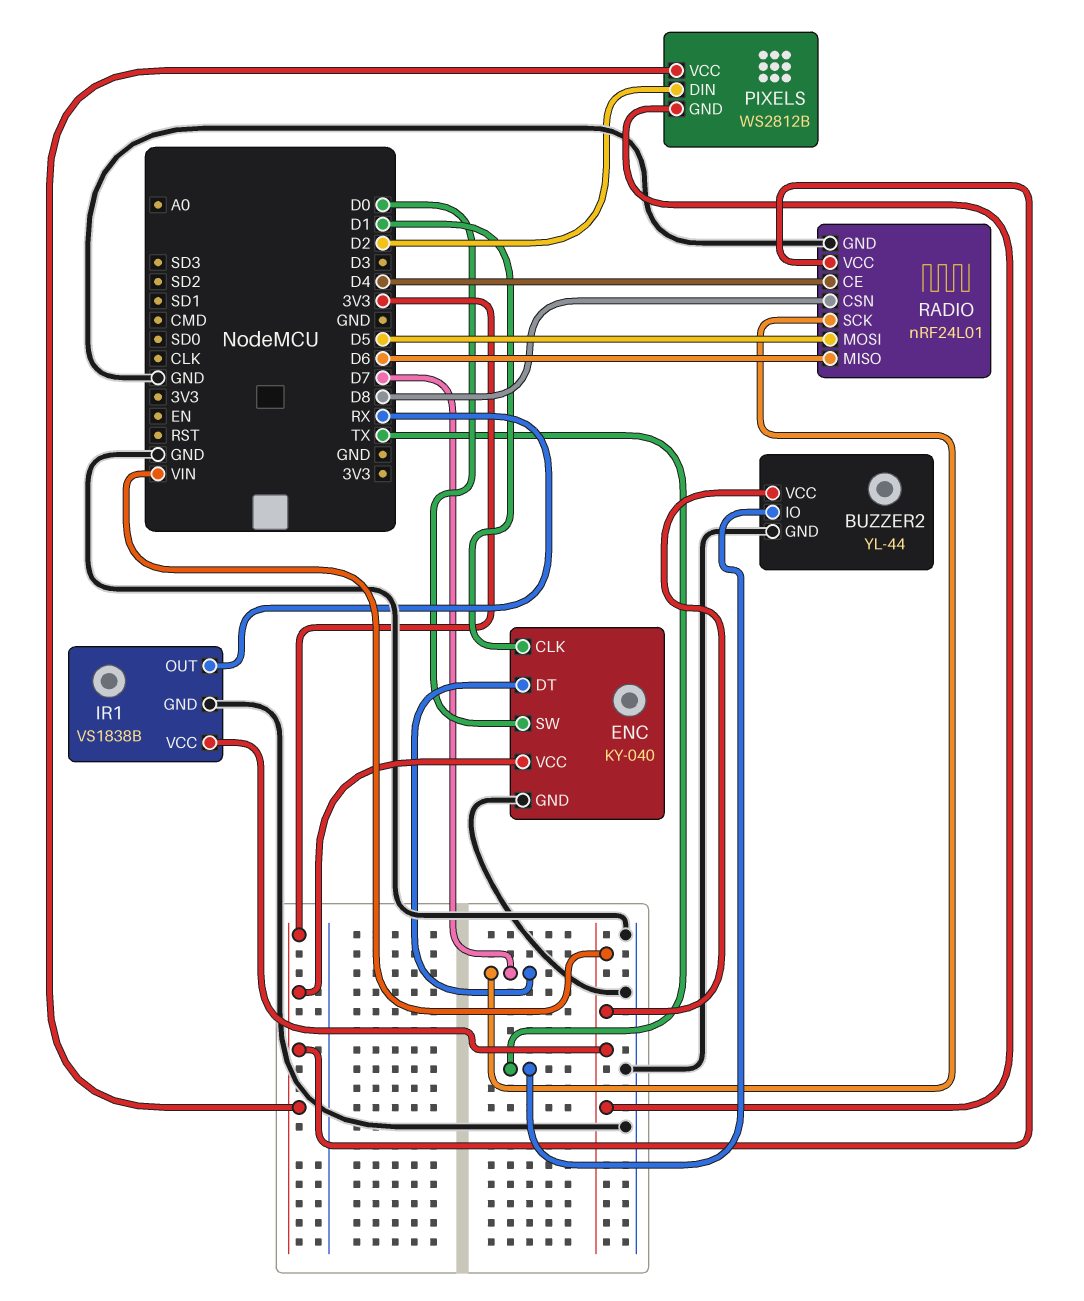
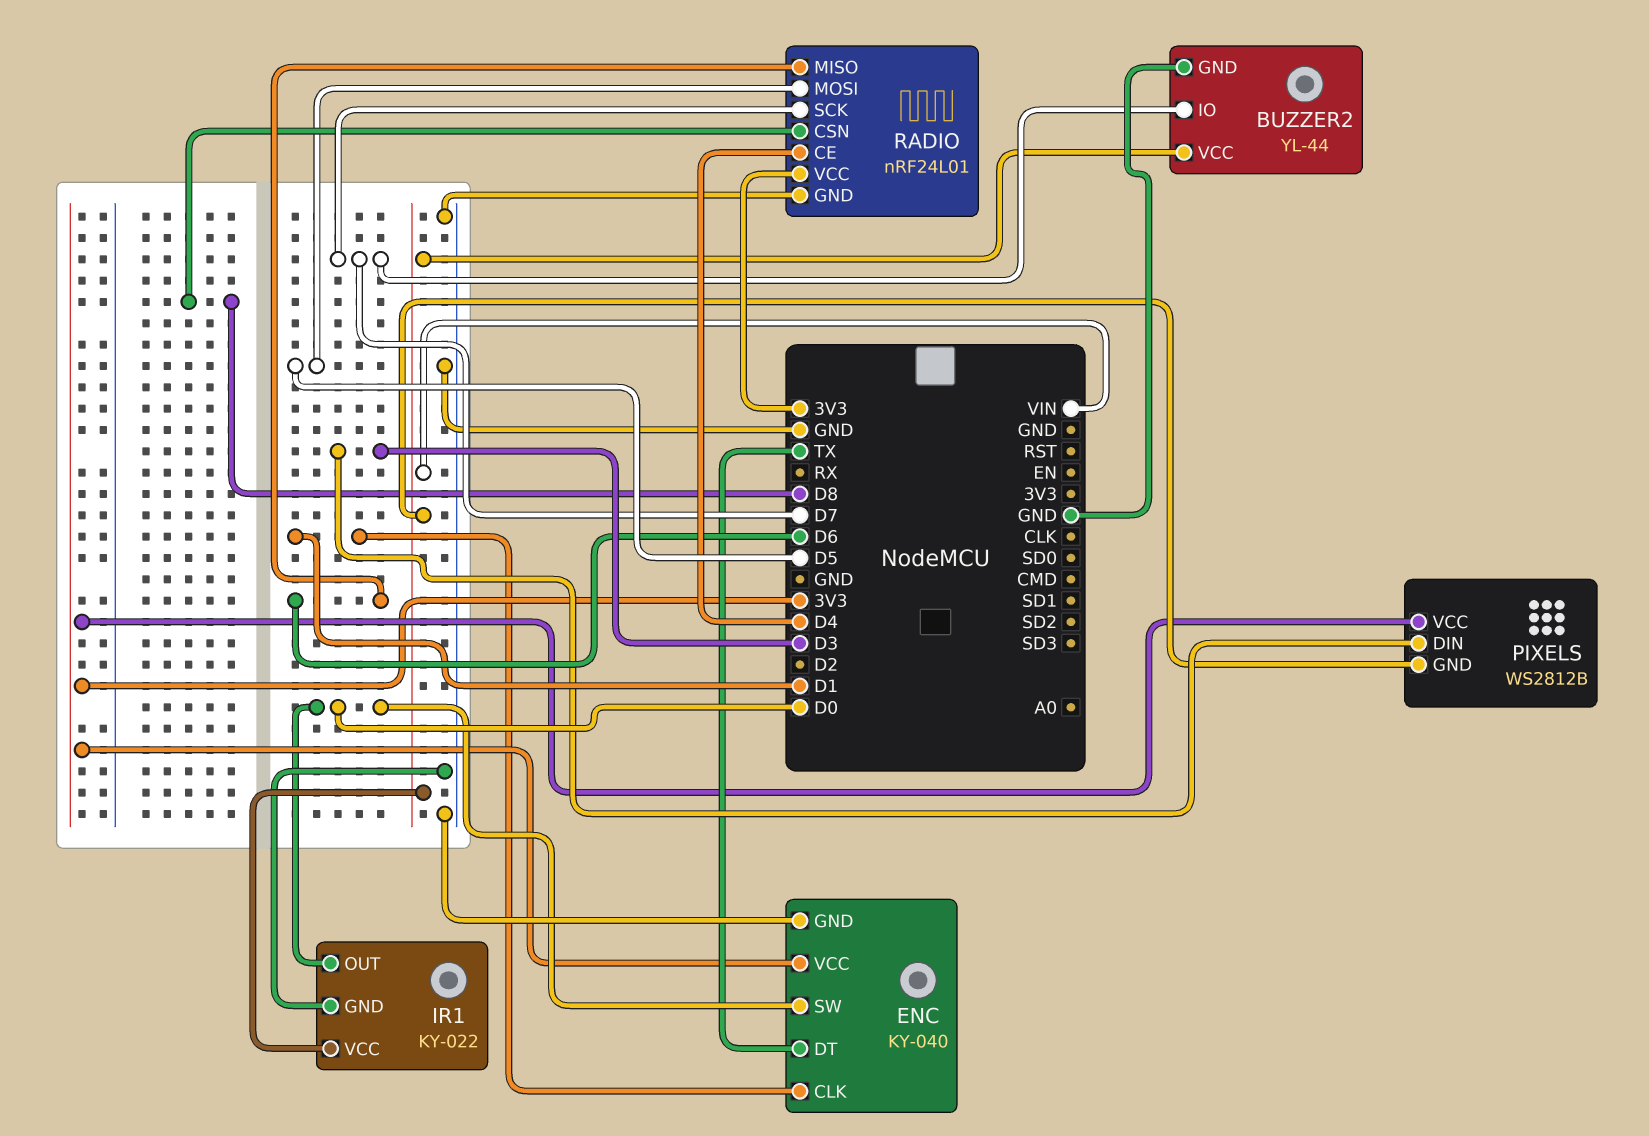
BUZZER2 pin IO: TX -> D7
ENC pin DT: D7 -> TX
IR1: VS1838B -> KY-022
IR1 pin OUT: RX -> D0
PIXELS pin DIN: D2 -> D3

